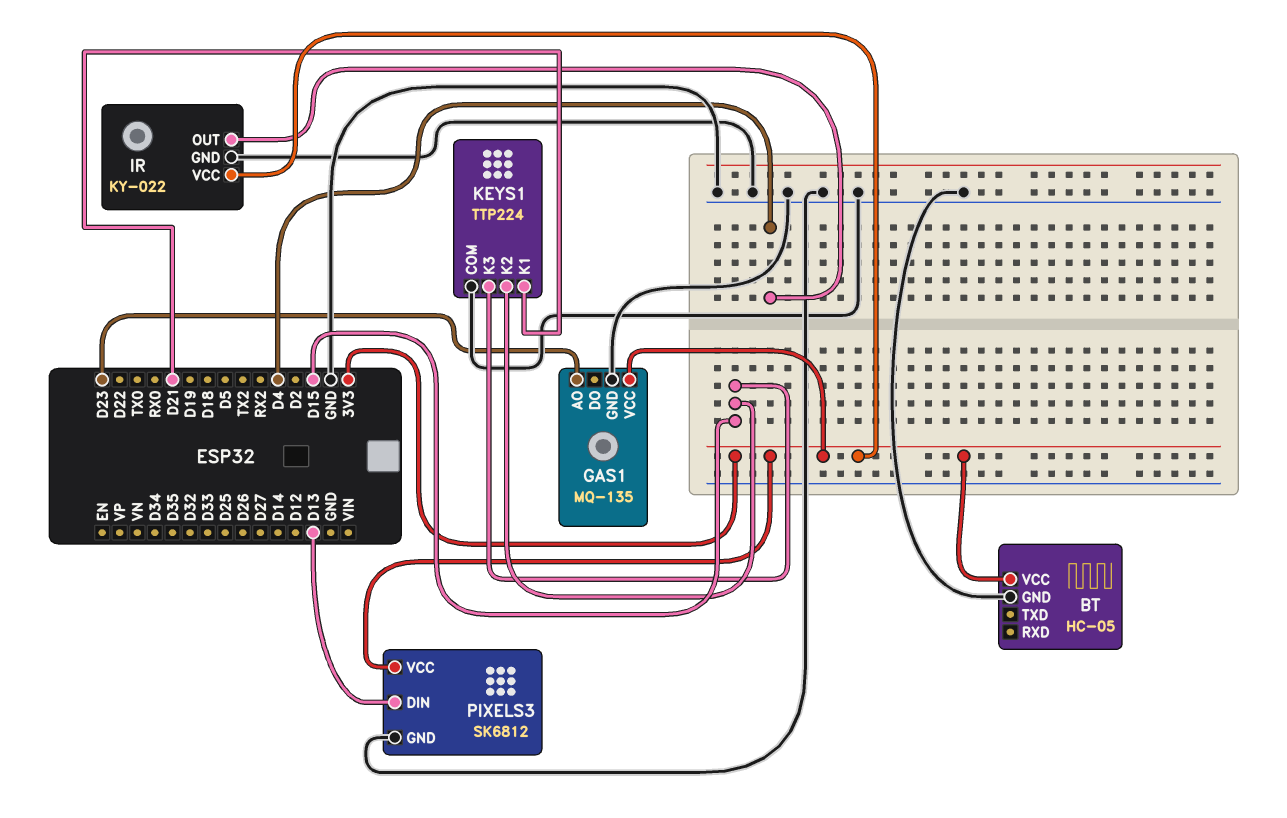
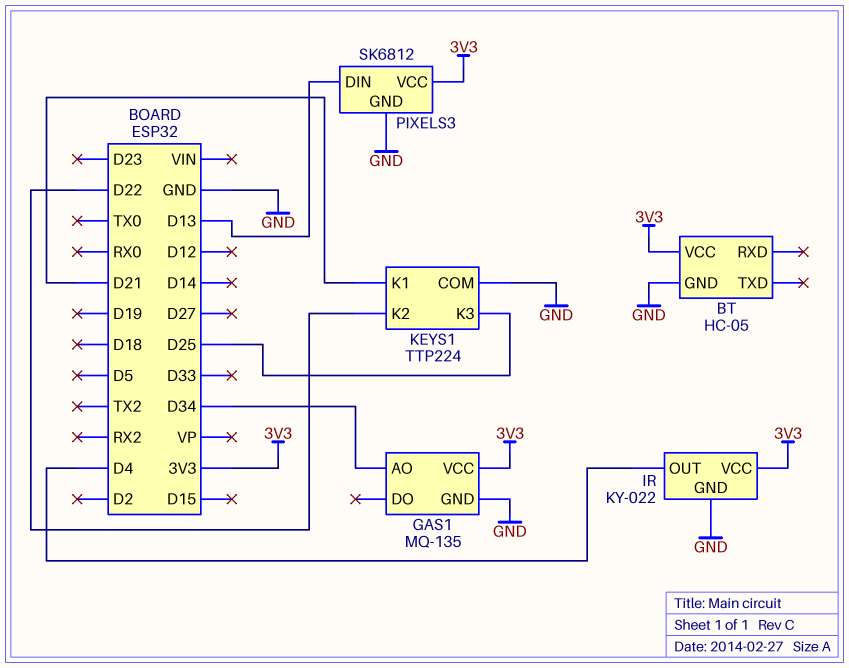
GAS1 pin AO: D23 -> D34
KEYS1 pin K2: D15 -> D22
KEYS1 pin K3: D15 -> D25

